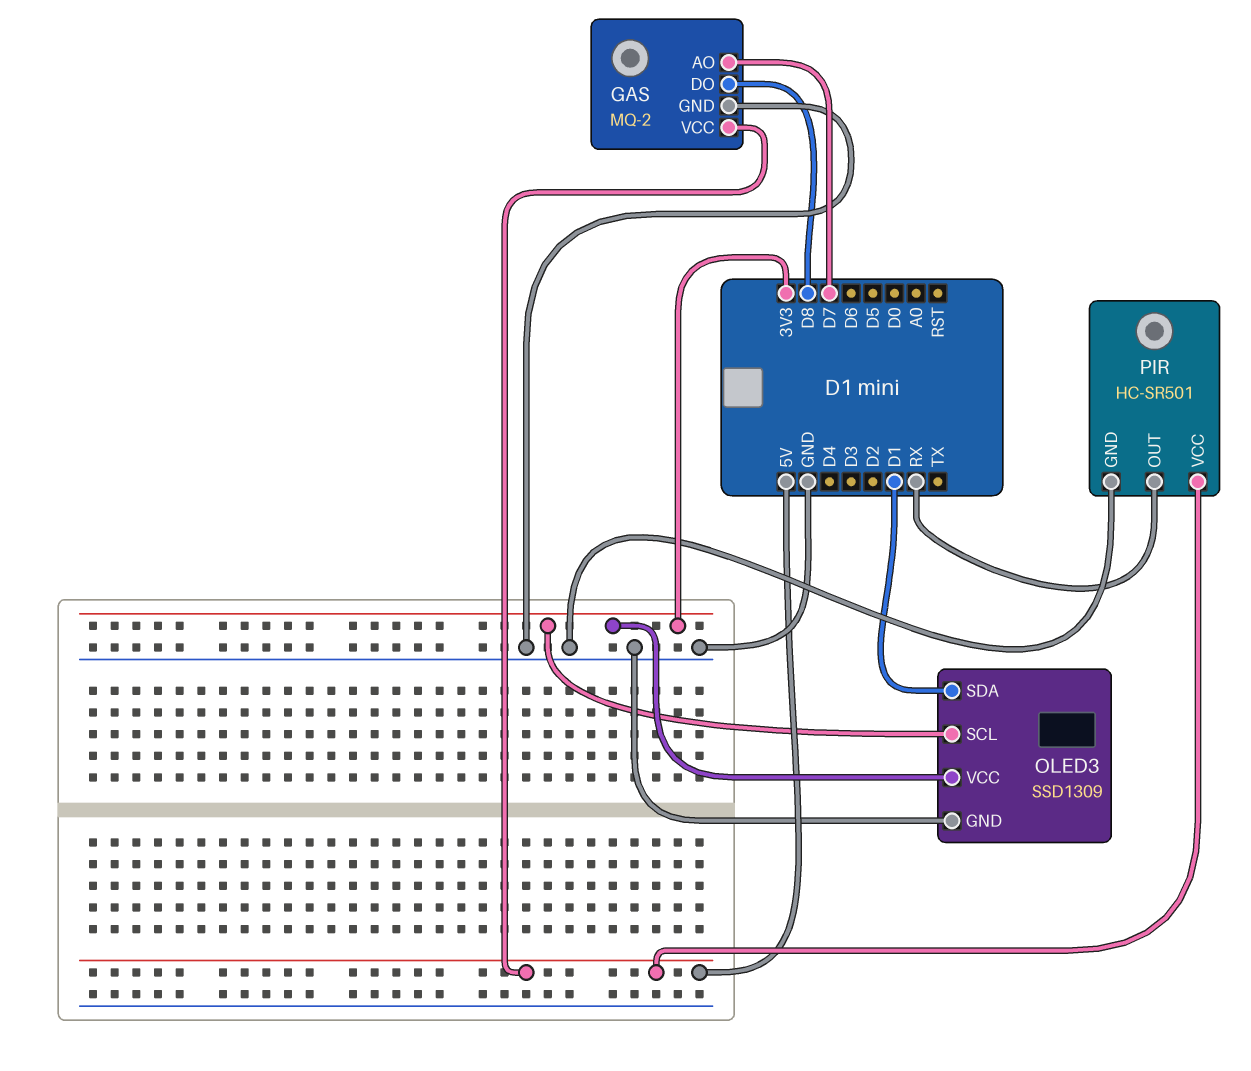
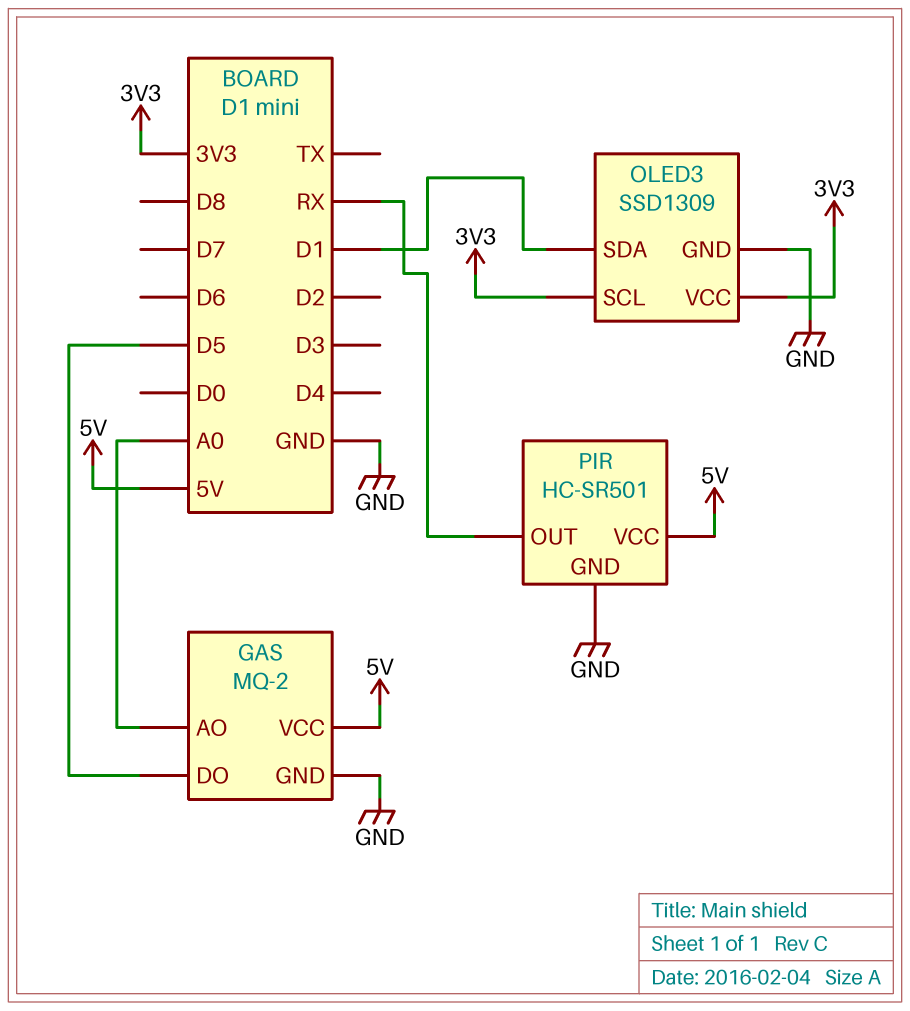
GAS pin AO: D7 -> A0
GAS pin DO: D8 -> D5

